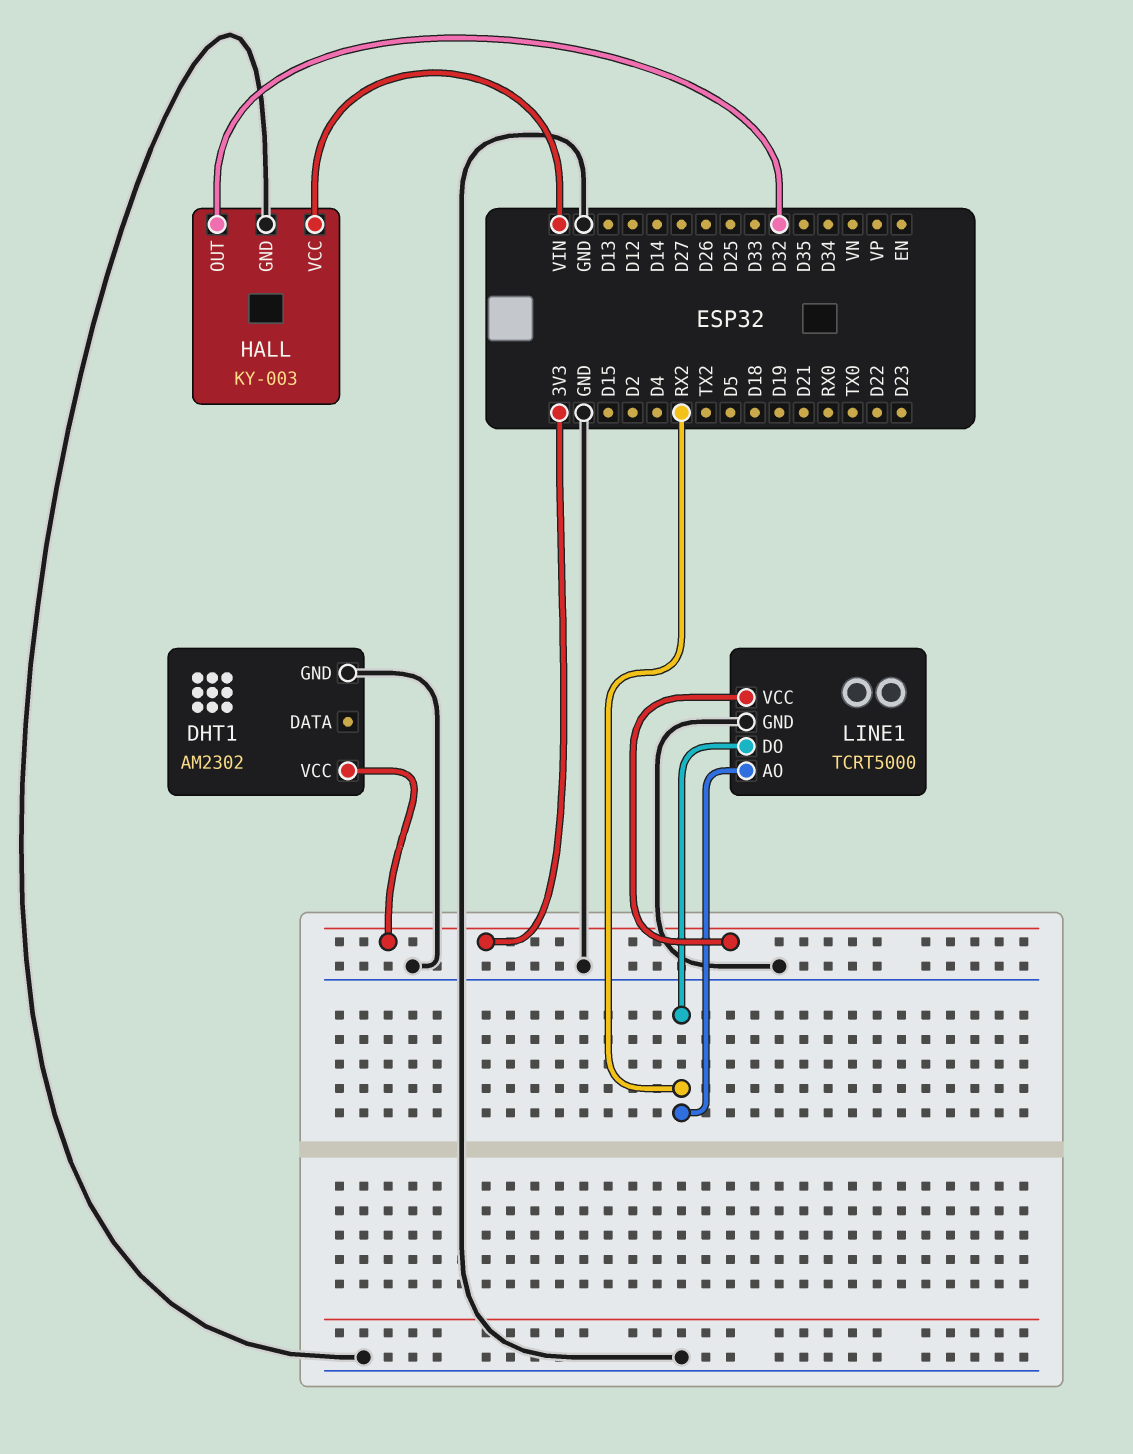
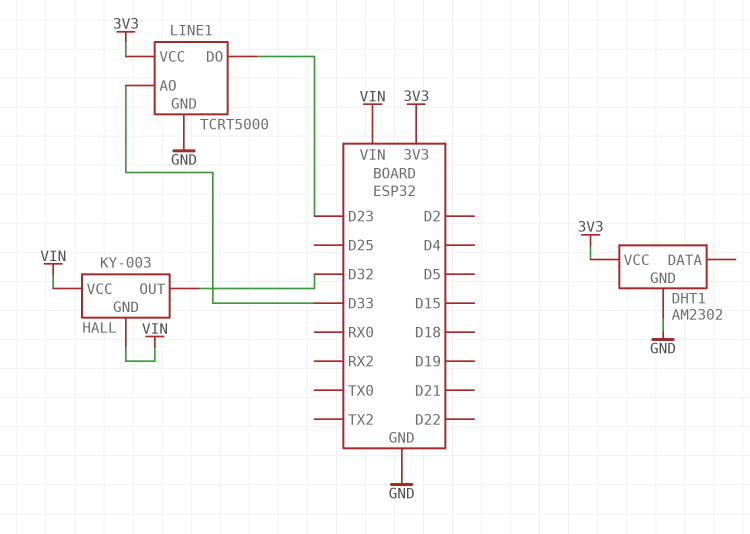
HALL pin GND: GND -> VIN
LINE1 pin AO: RX2 -> D33
LINE1 pin DO: RX2 -> D23

